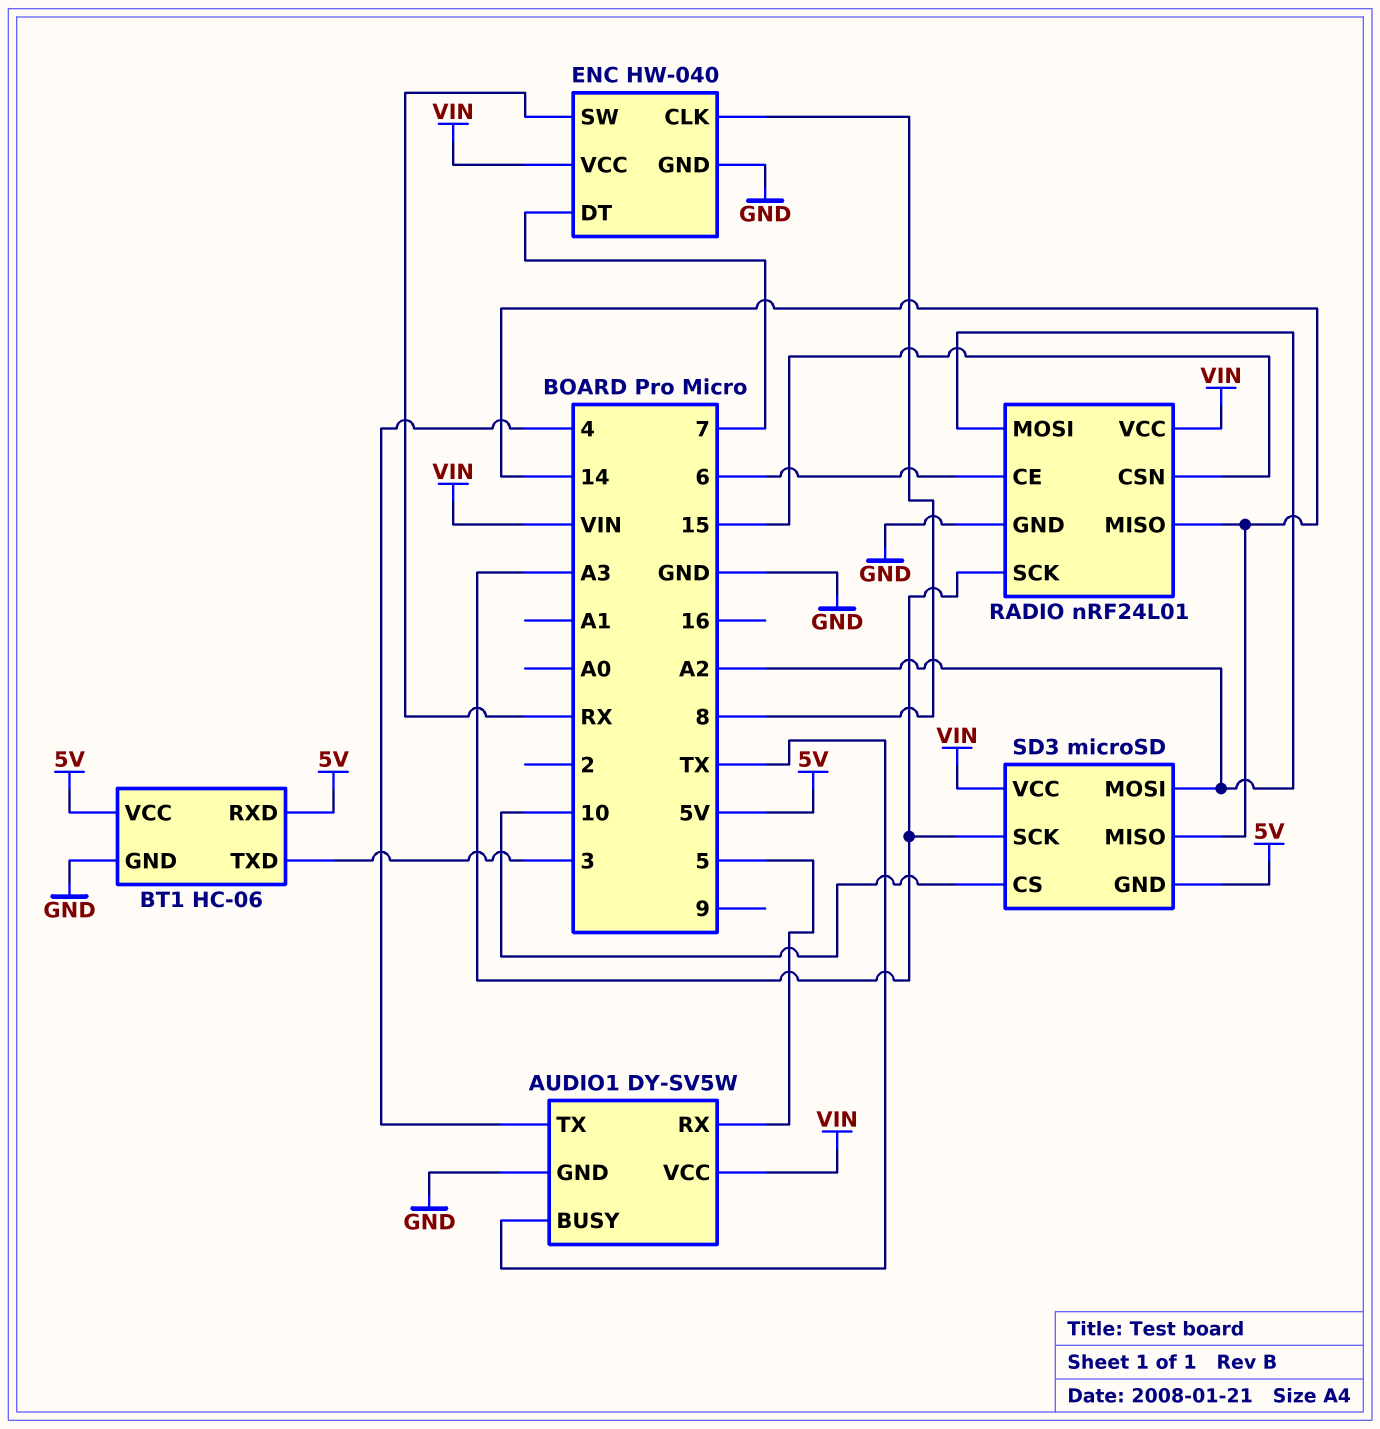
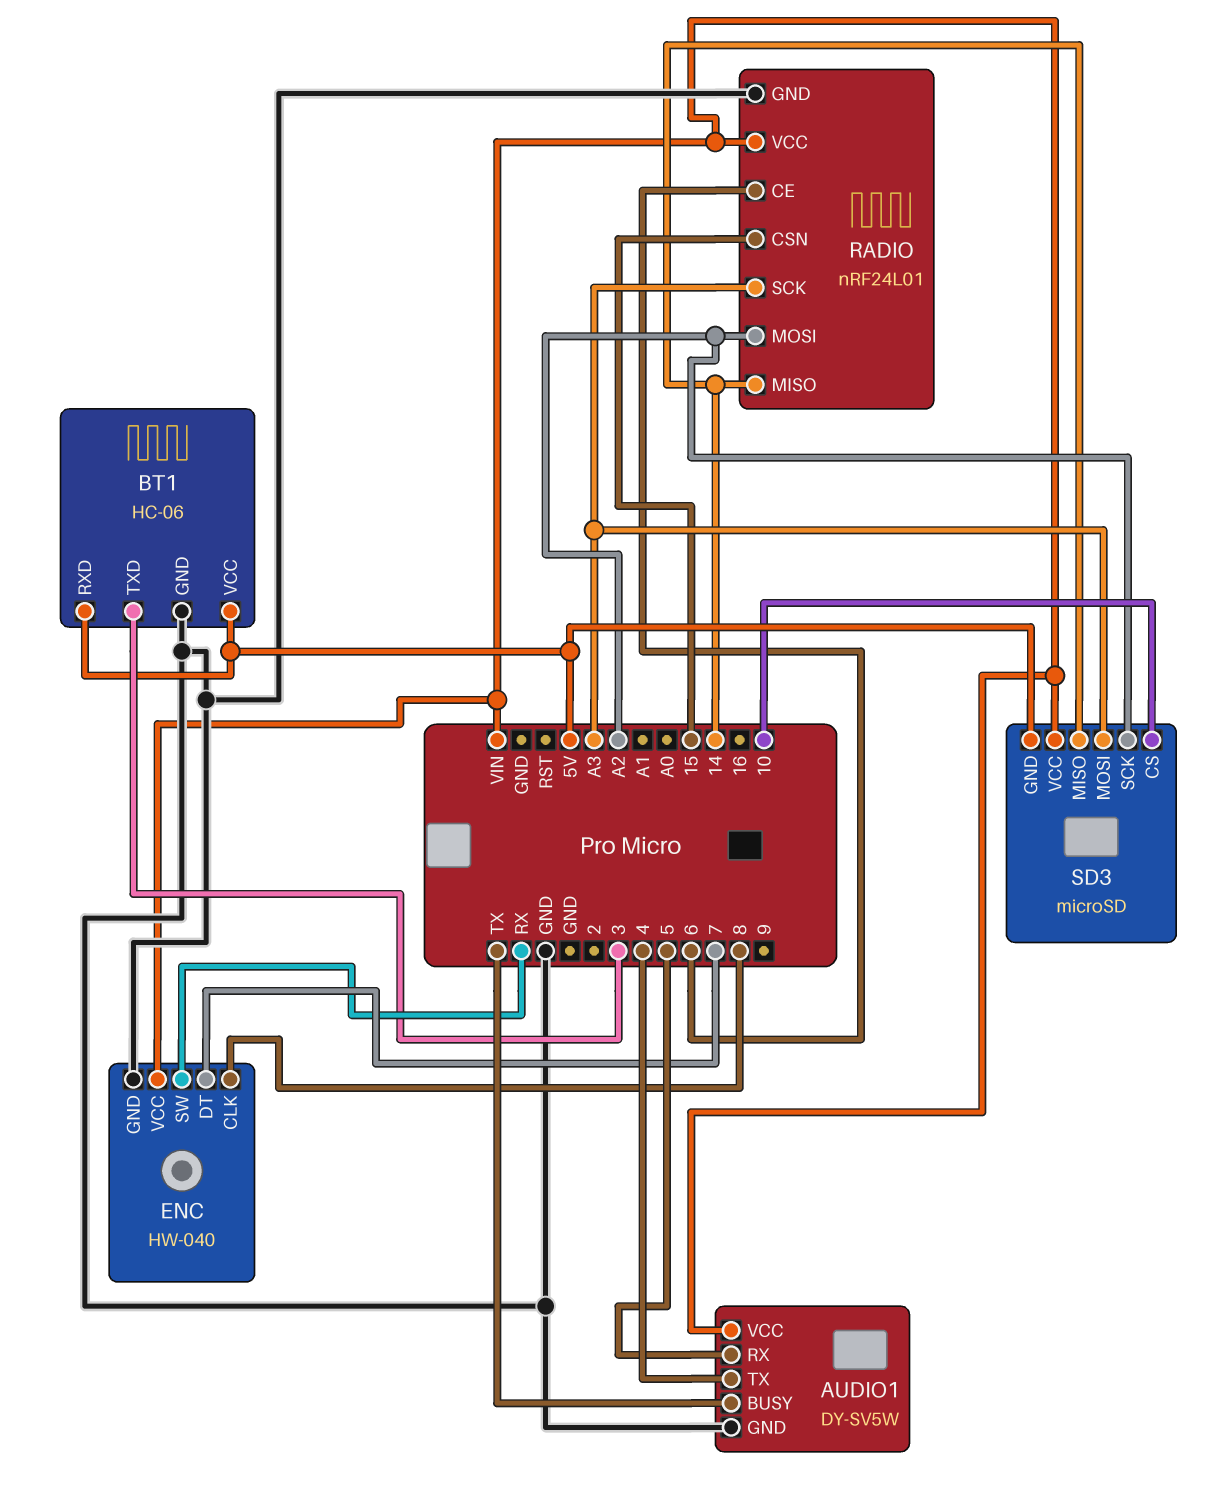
SD3 pin MOSI: A2 -> A3
SD3 pin SCK: A3 -> A2

